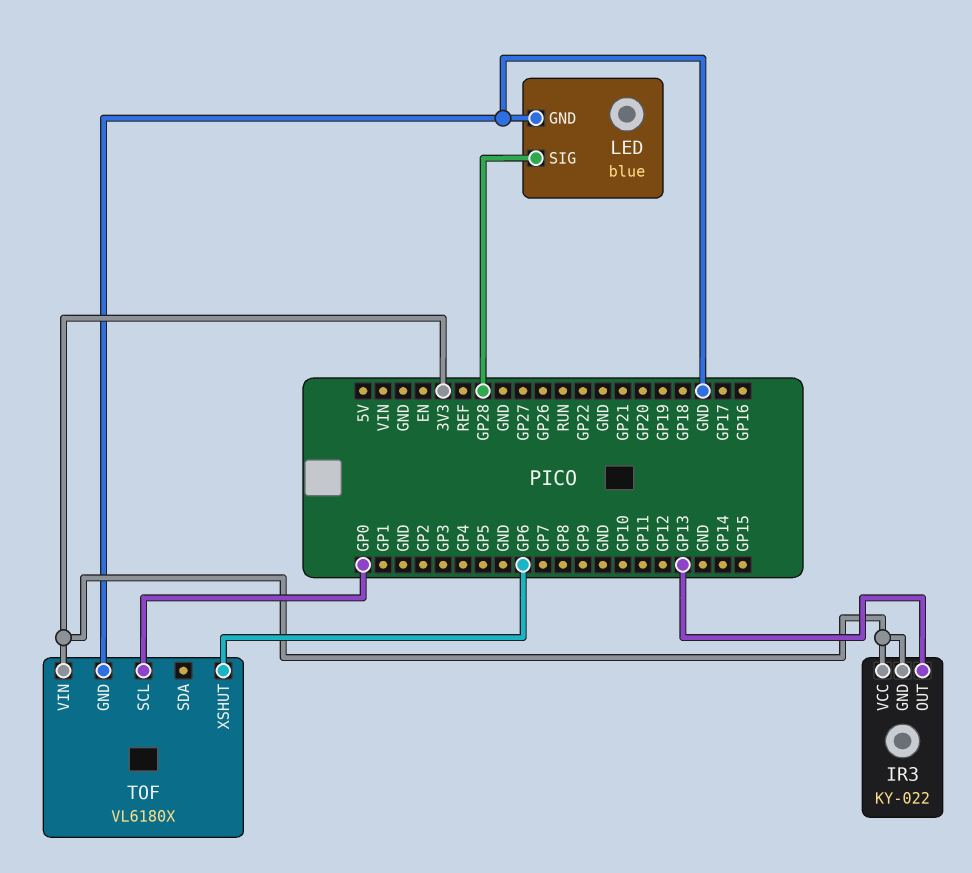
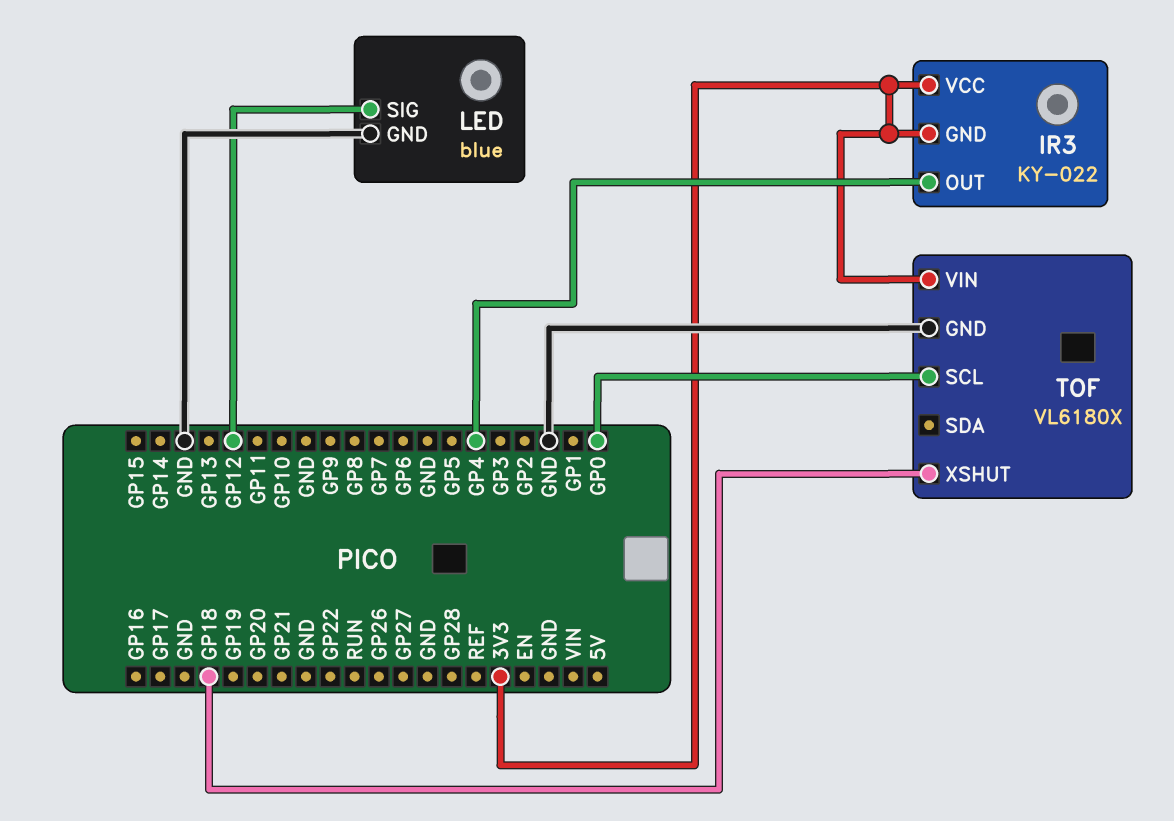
IR3 pin OUT: GP13 -> GP4
LED pin SIG: GP28 -> GP12
TOF pin XSHUT: GP6 -> GP18

